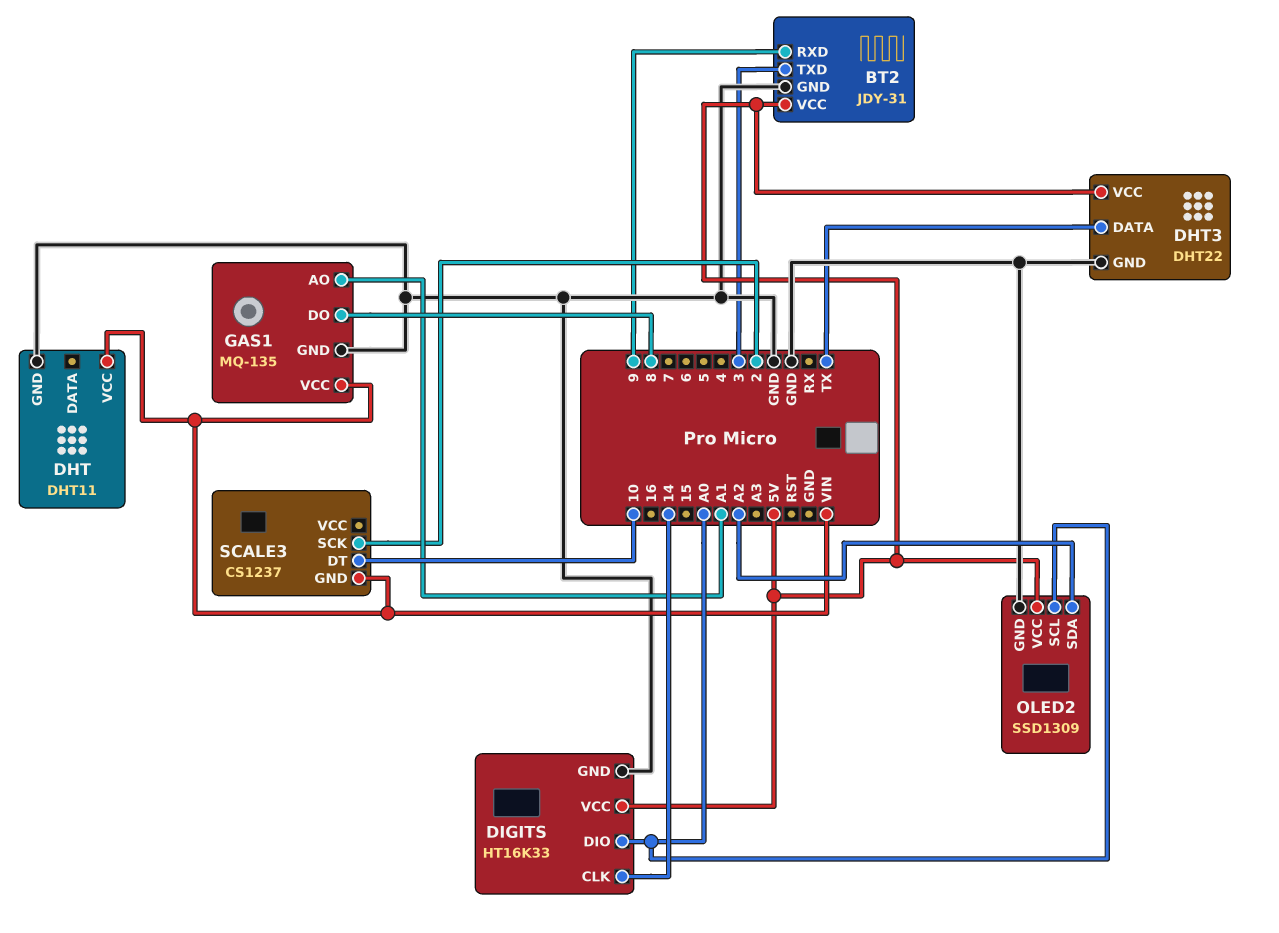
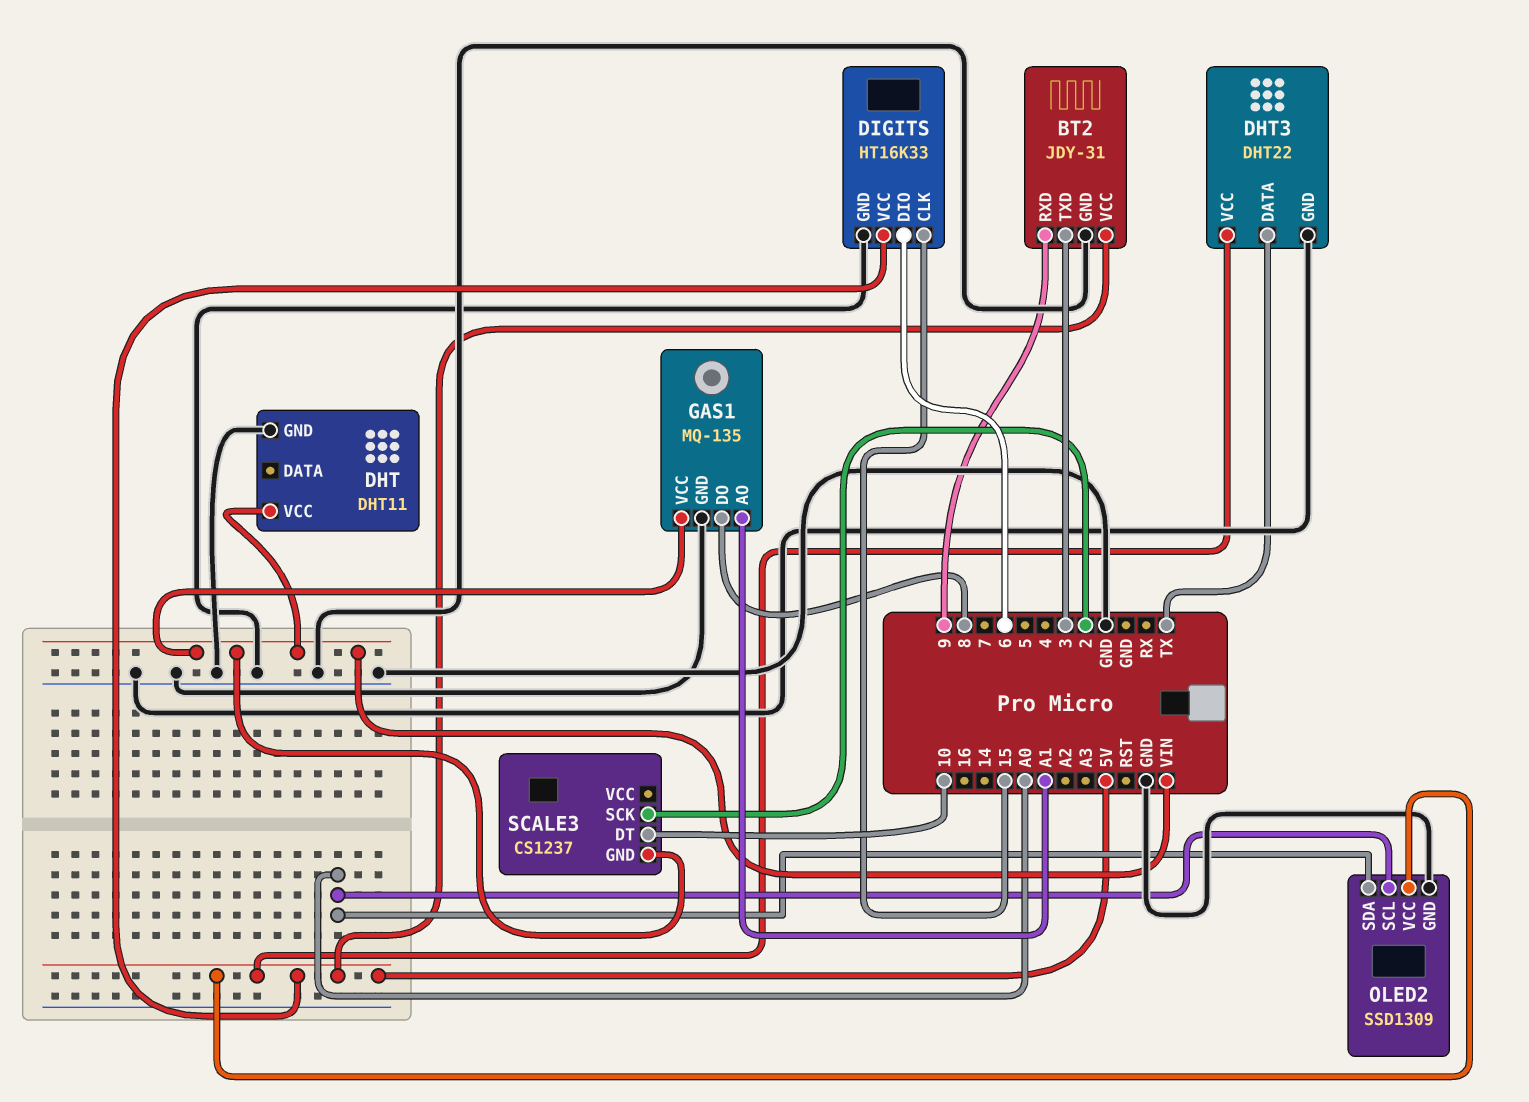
DIGITS pin CLK: 14 -> 15
DIGITS pin DIO: A0 -> 6
OLED2 pin SDA: A2 -> A0

